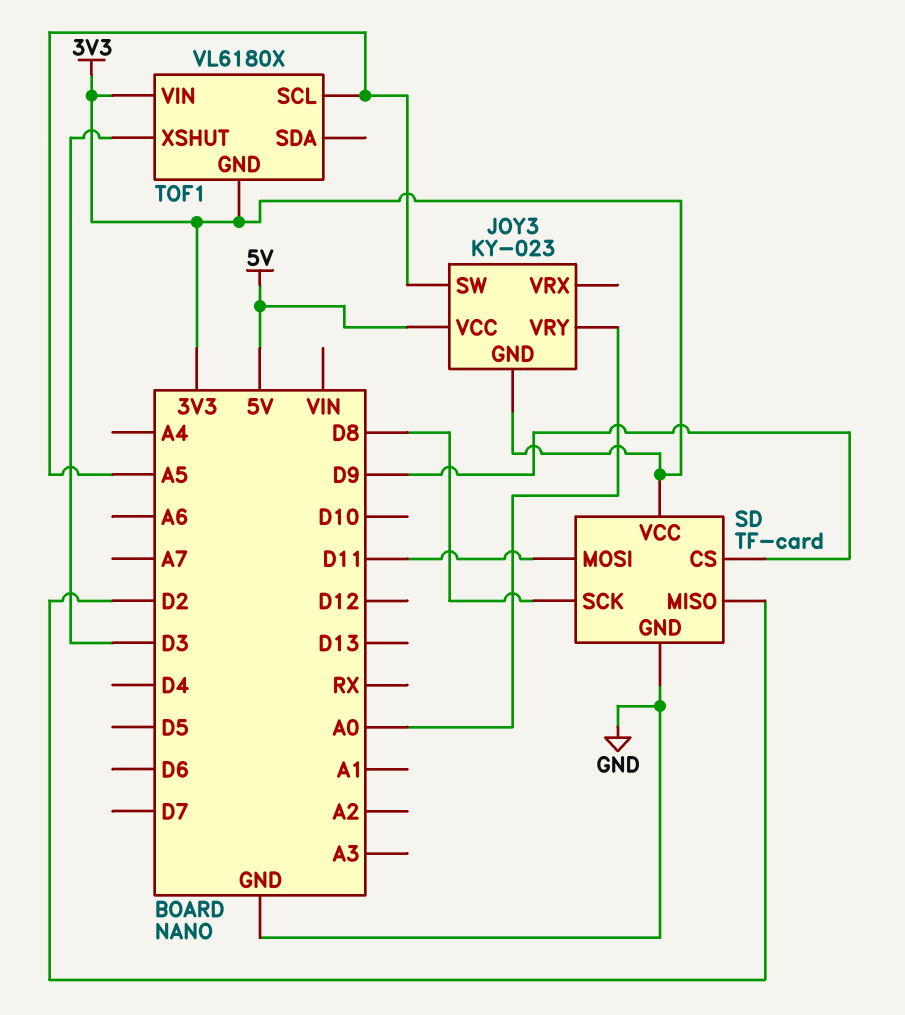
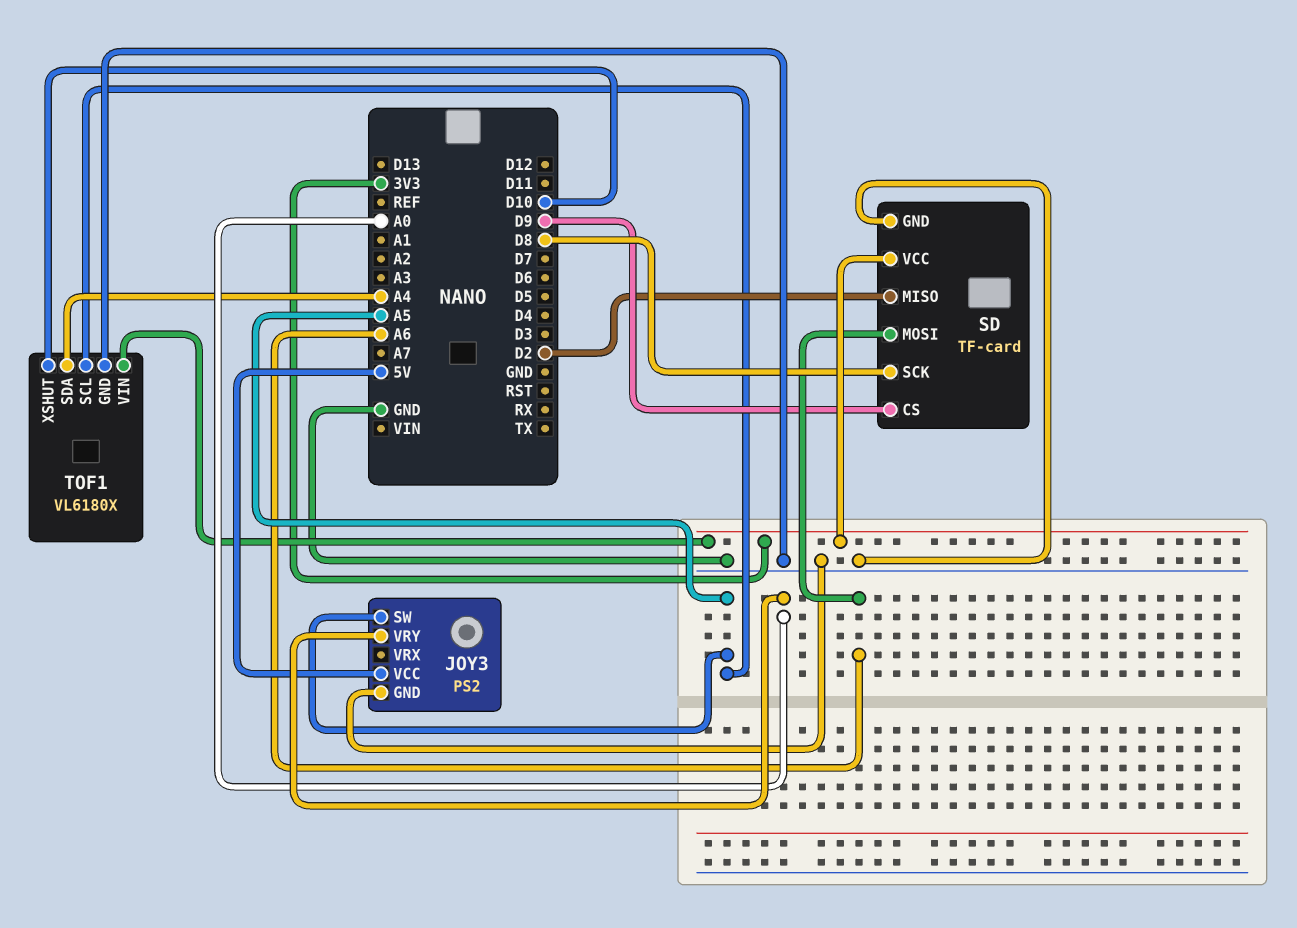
JOY3: KY-023 -> PS2
JOY3 pin GND: 3V3 -> GND
SD pin MOSI: D11 -> A6
TOF1 pin GND: 3V3 -> GND
TOF1 pin SDA: none -> A4
TOF1 pin XSHUT: D3 -> D10

